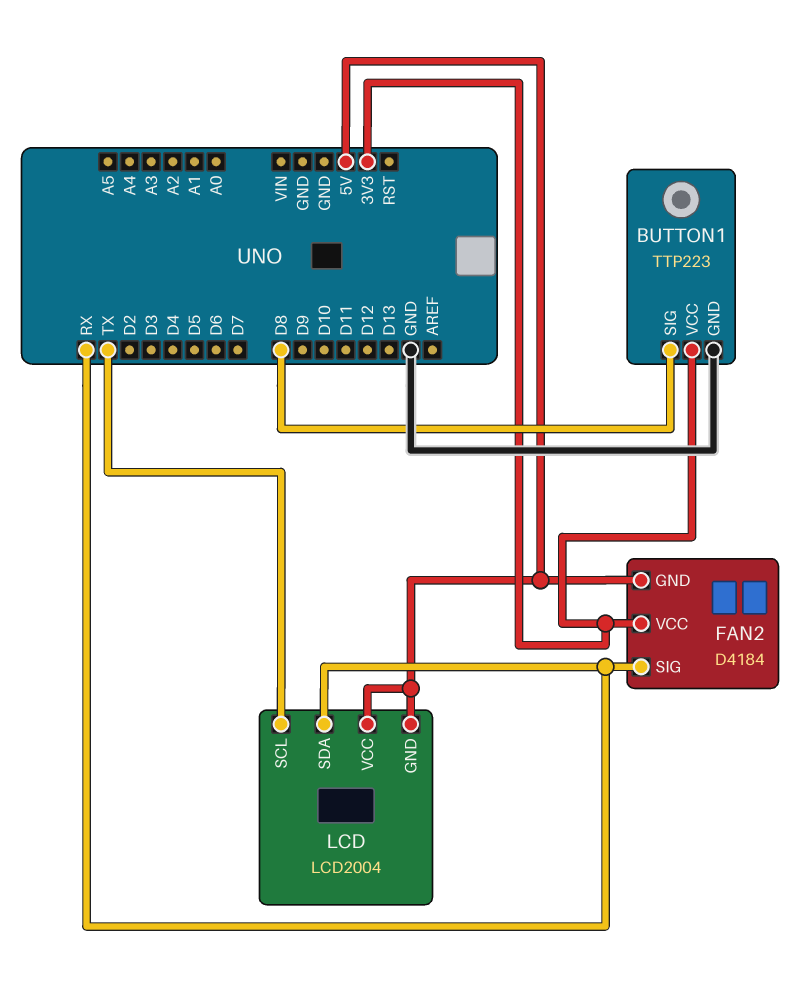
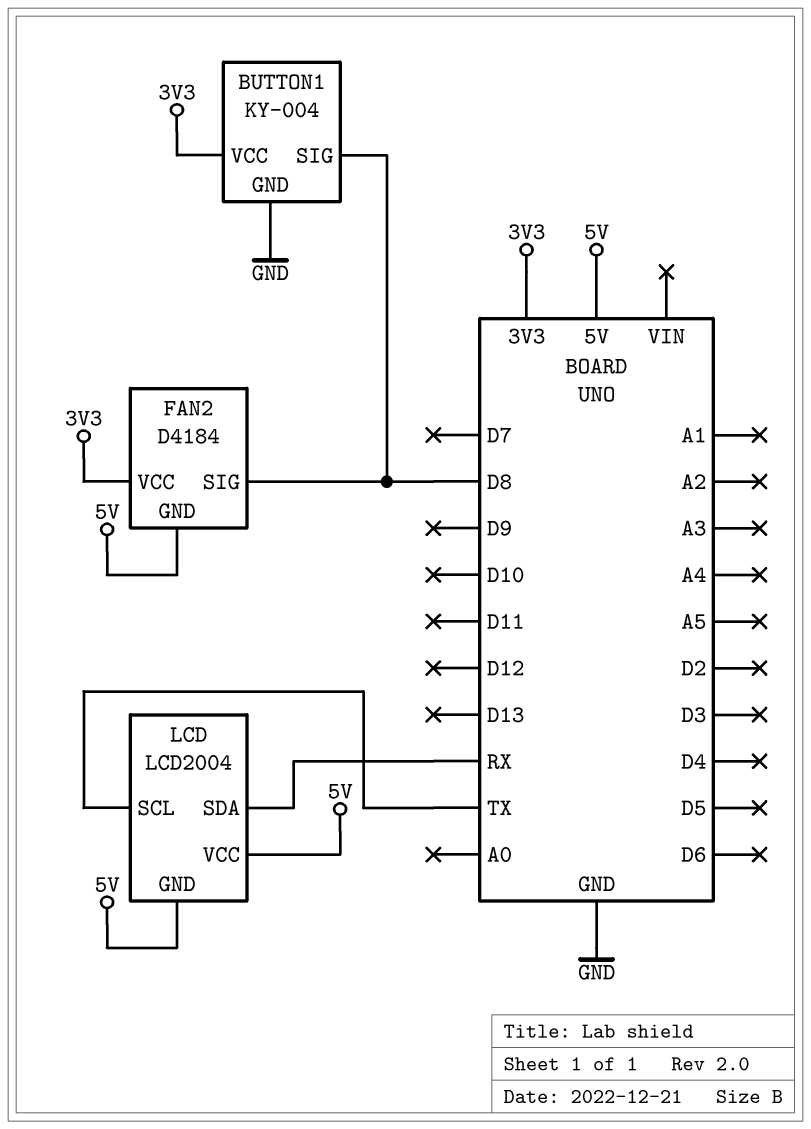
BUTTON1: TTP223 -> KY-004
FAN2 pin SIG: RX -> D8

